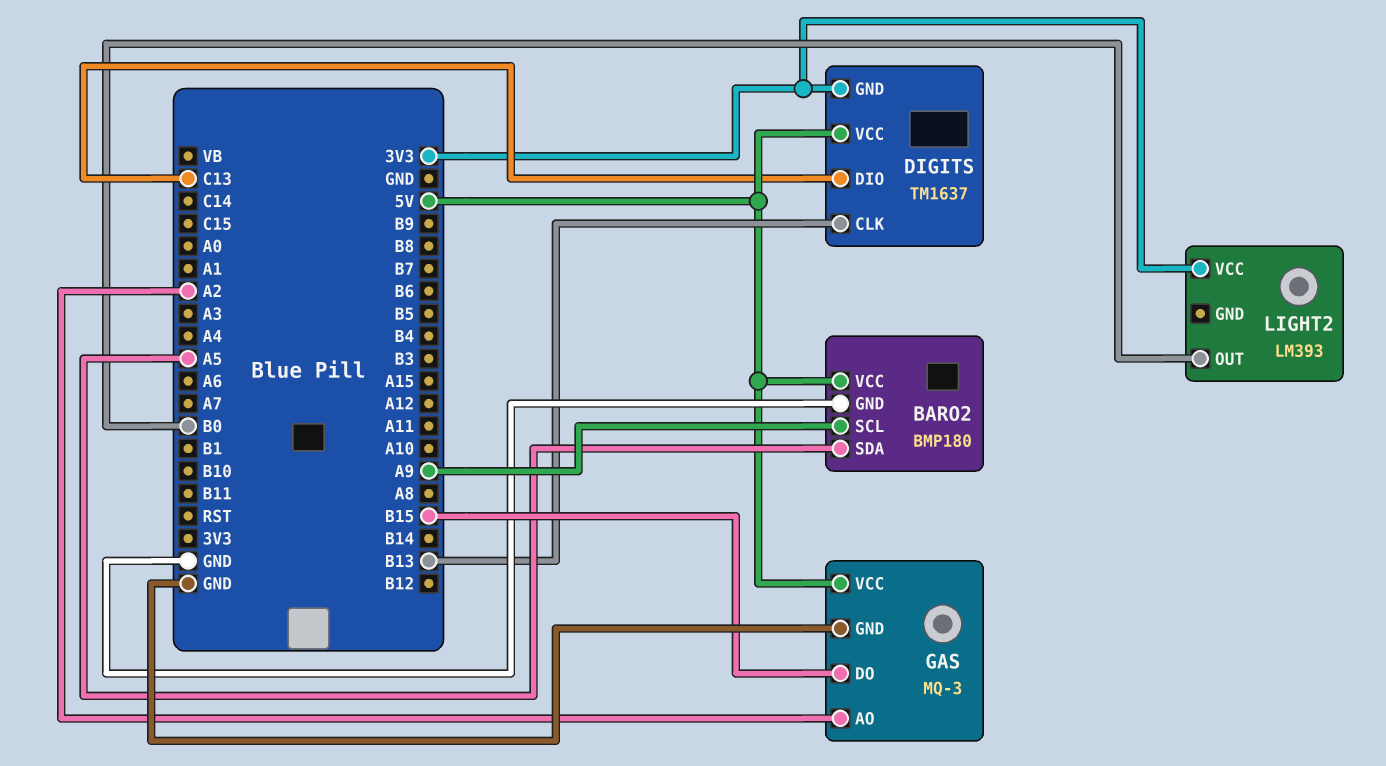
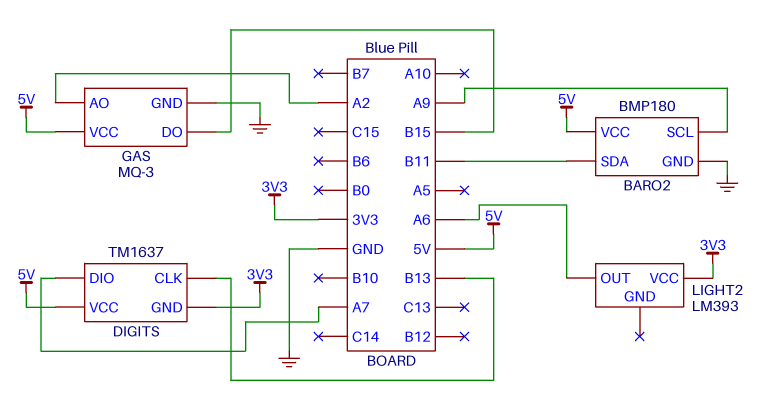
BARO2 pin SDA: A5 -> B11
DIGITS pin DIO: C13 -> A7
LIGHT2 pin OUT: B0 -> A6

